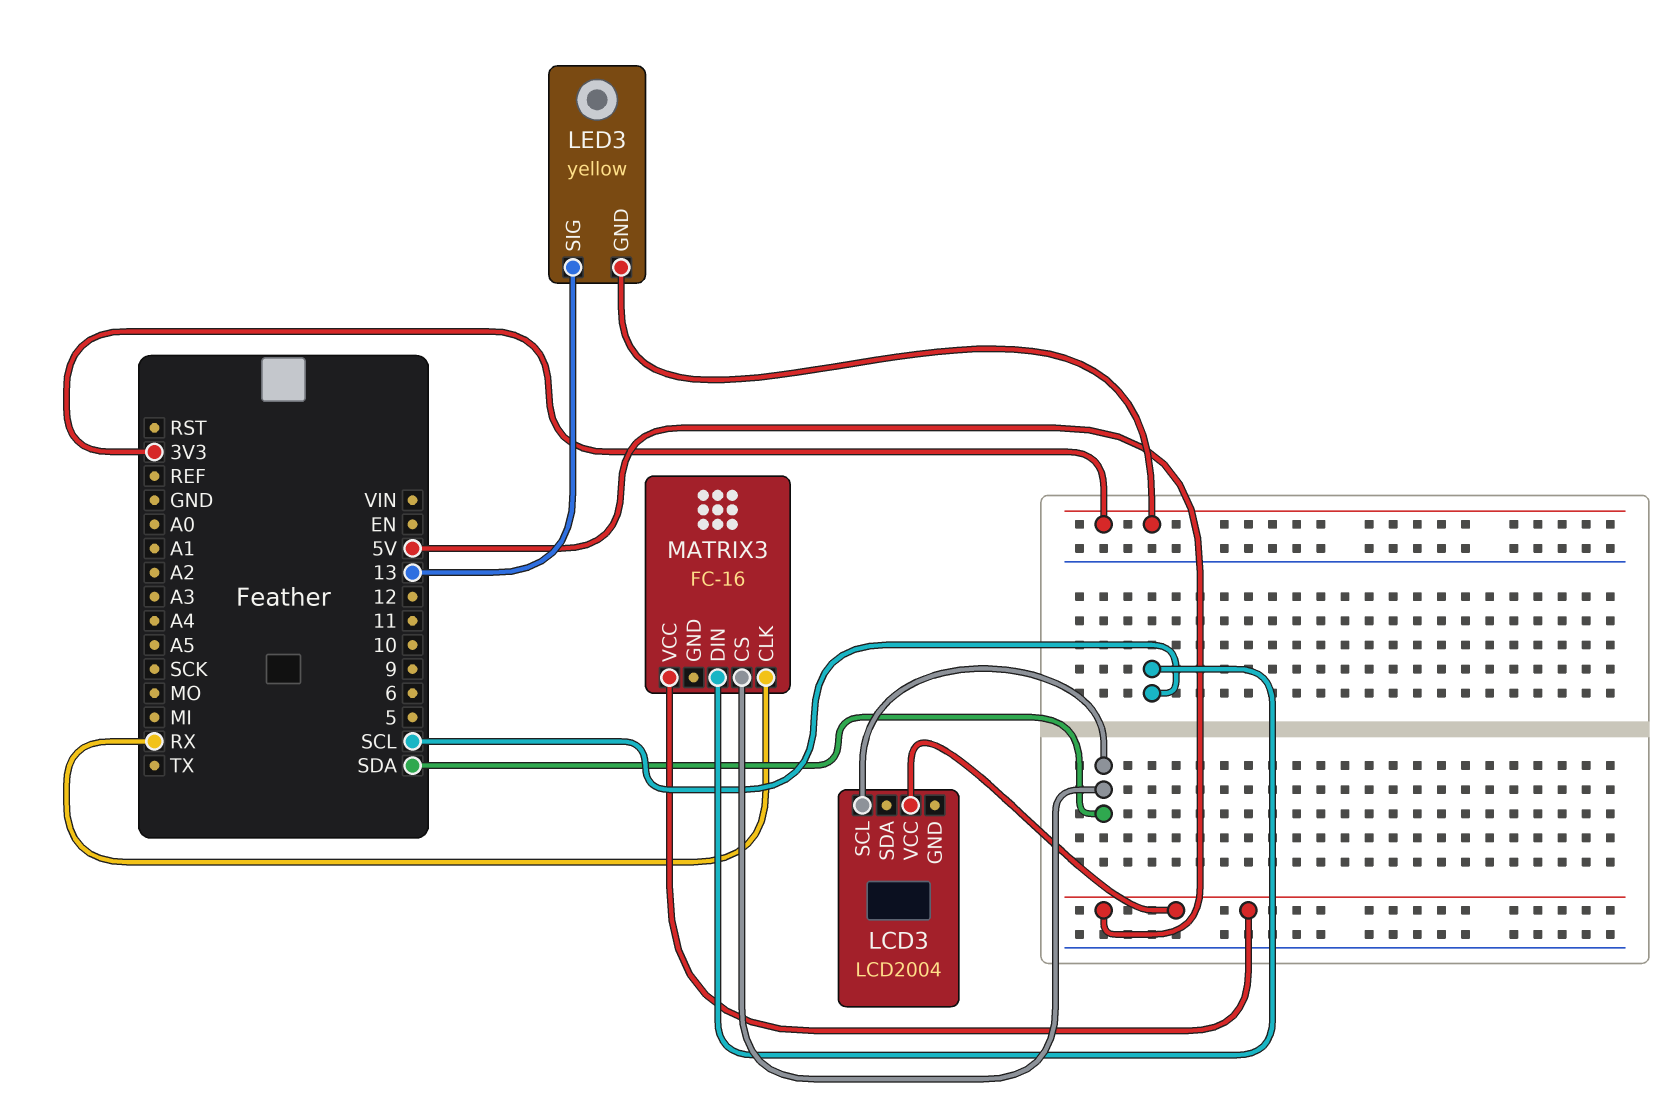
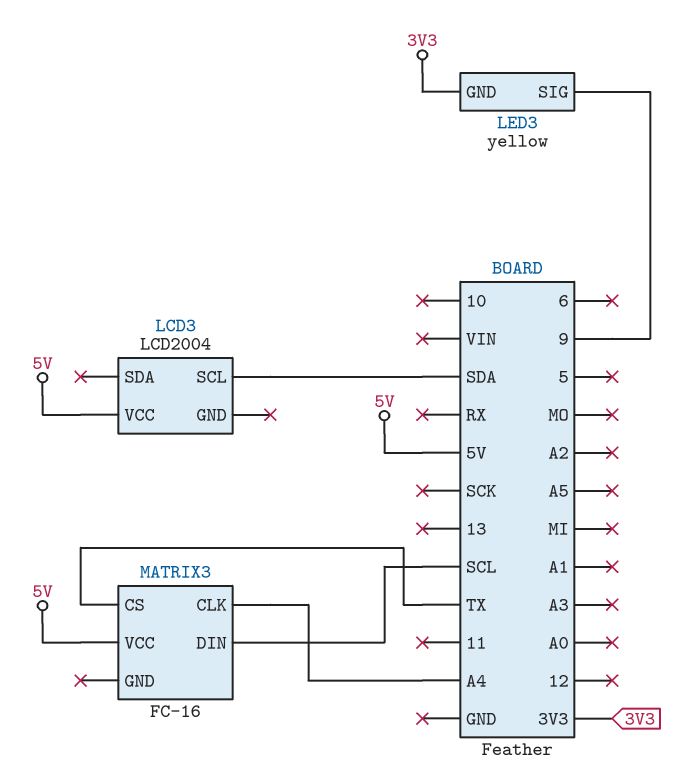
LED3 pin SIG: 13 -> 9
MATRIX3 pin CLK: RX -> A4
MATRIX3 pin CS: SDA -> TX

